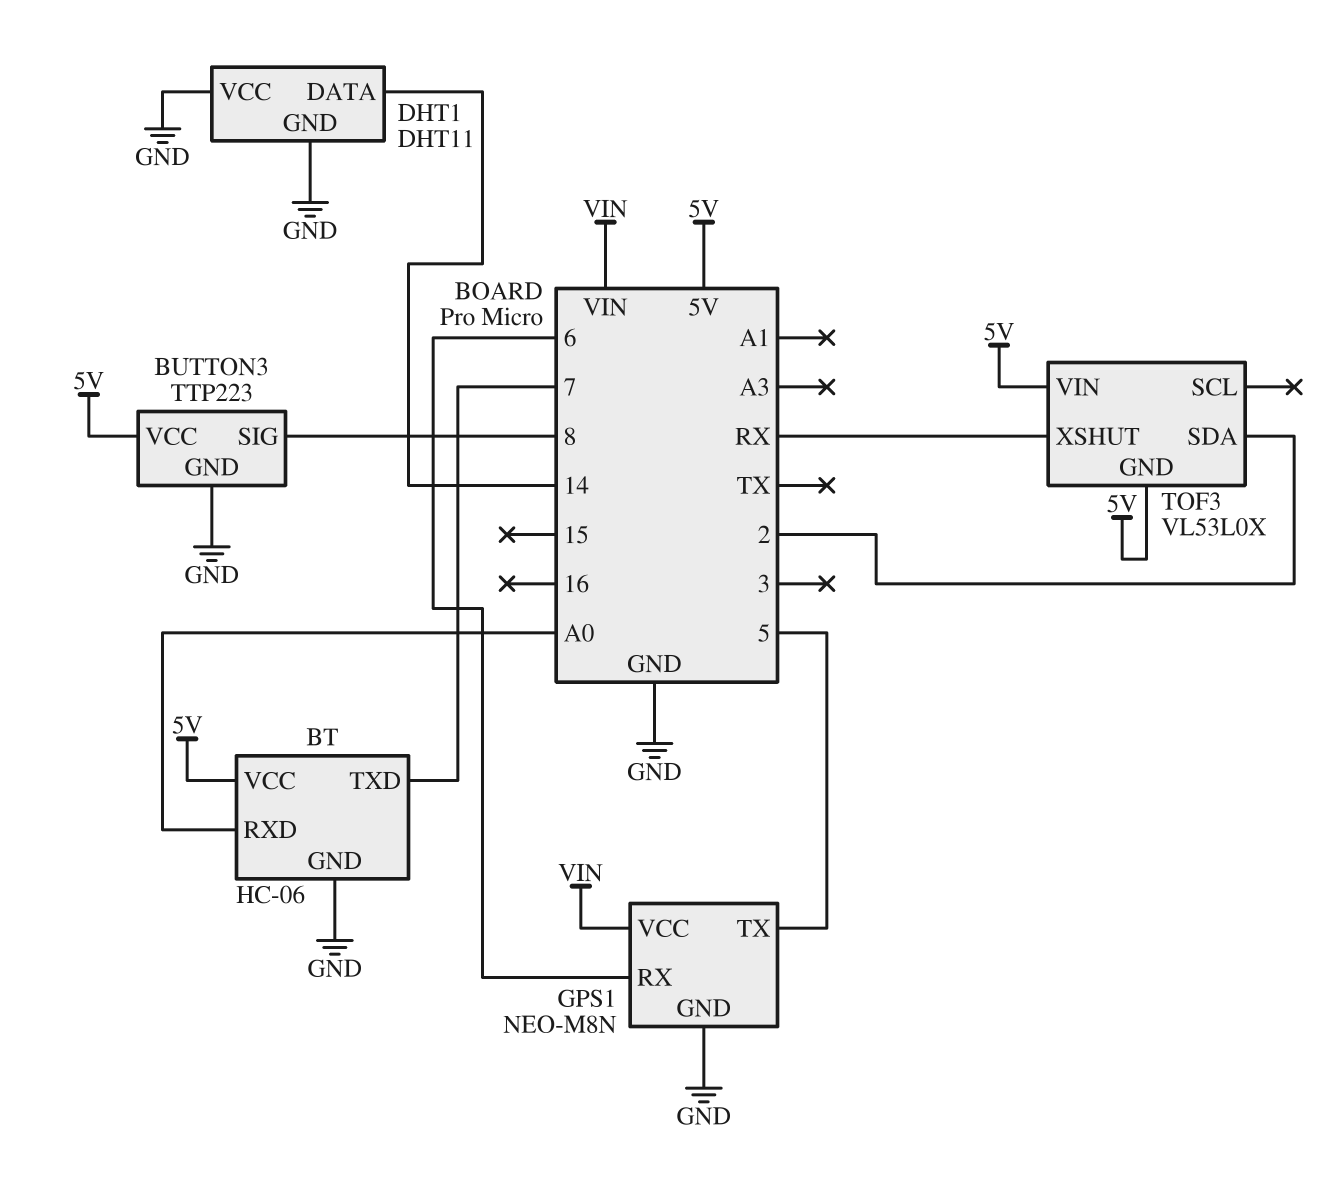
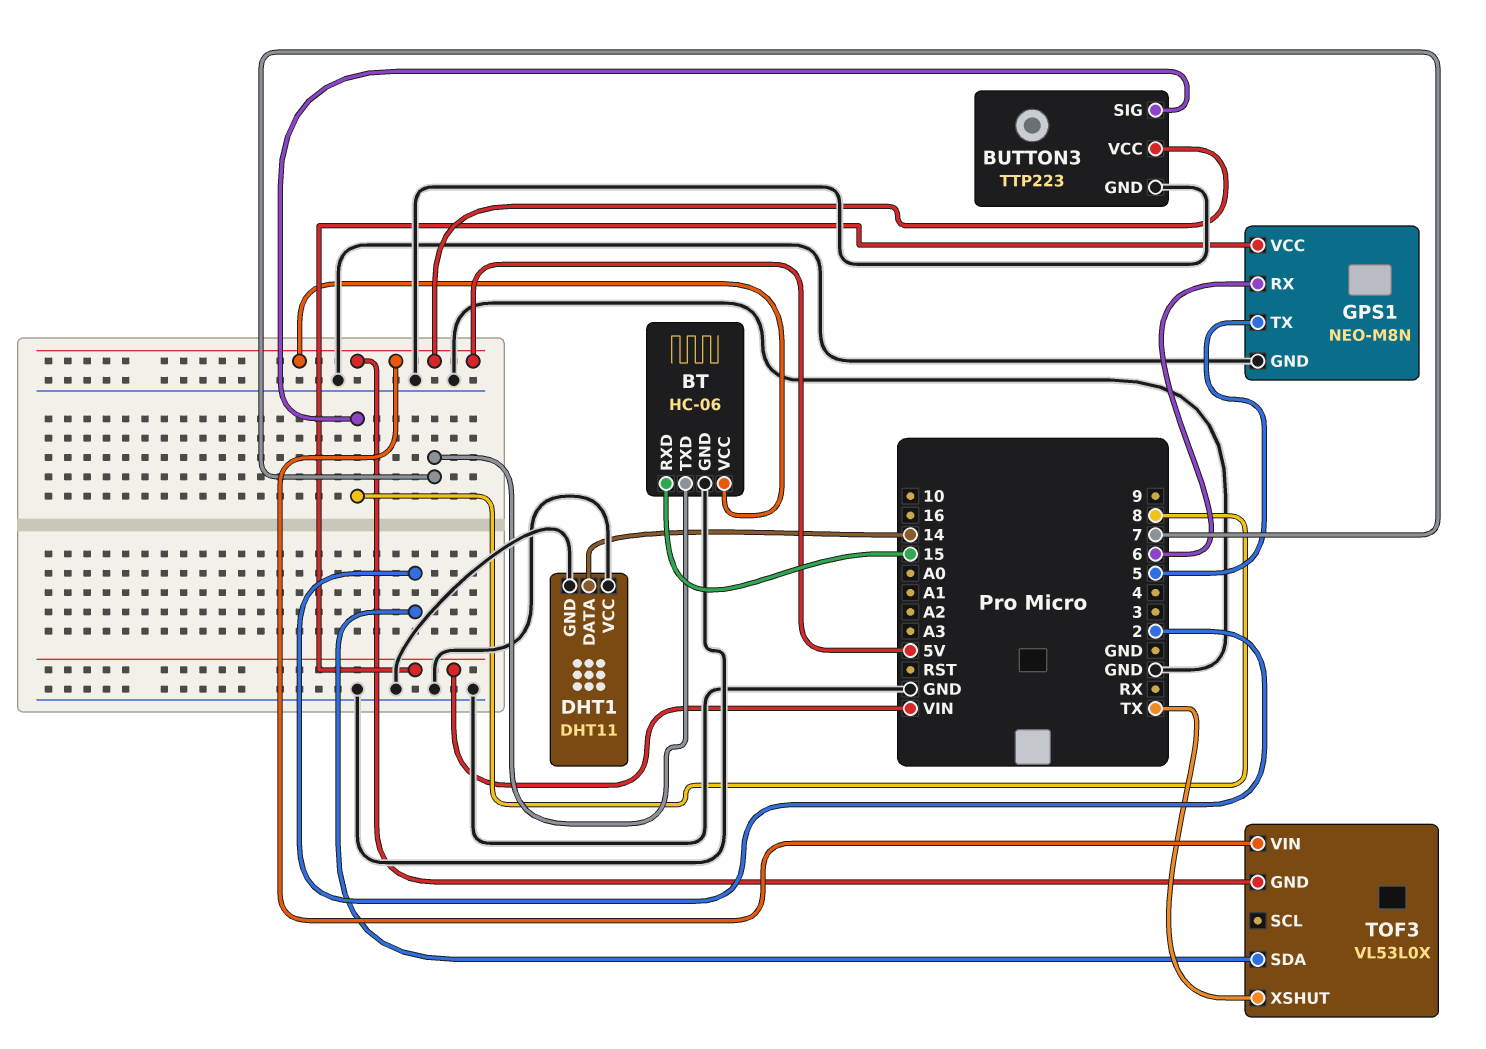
BT pin RXD: A0 -> 15
TOF3 pin XSHUT: RX -> TX

